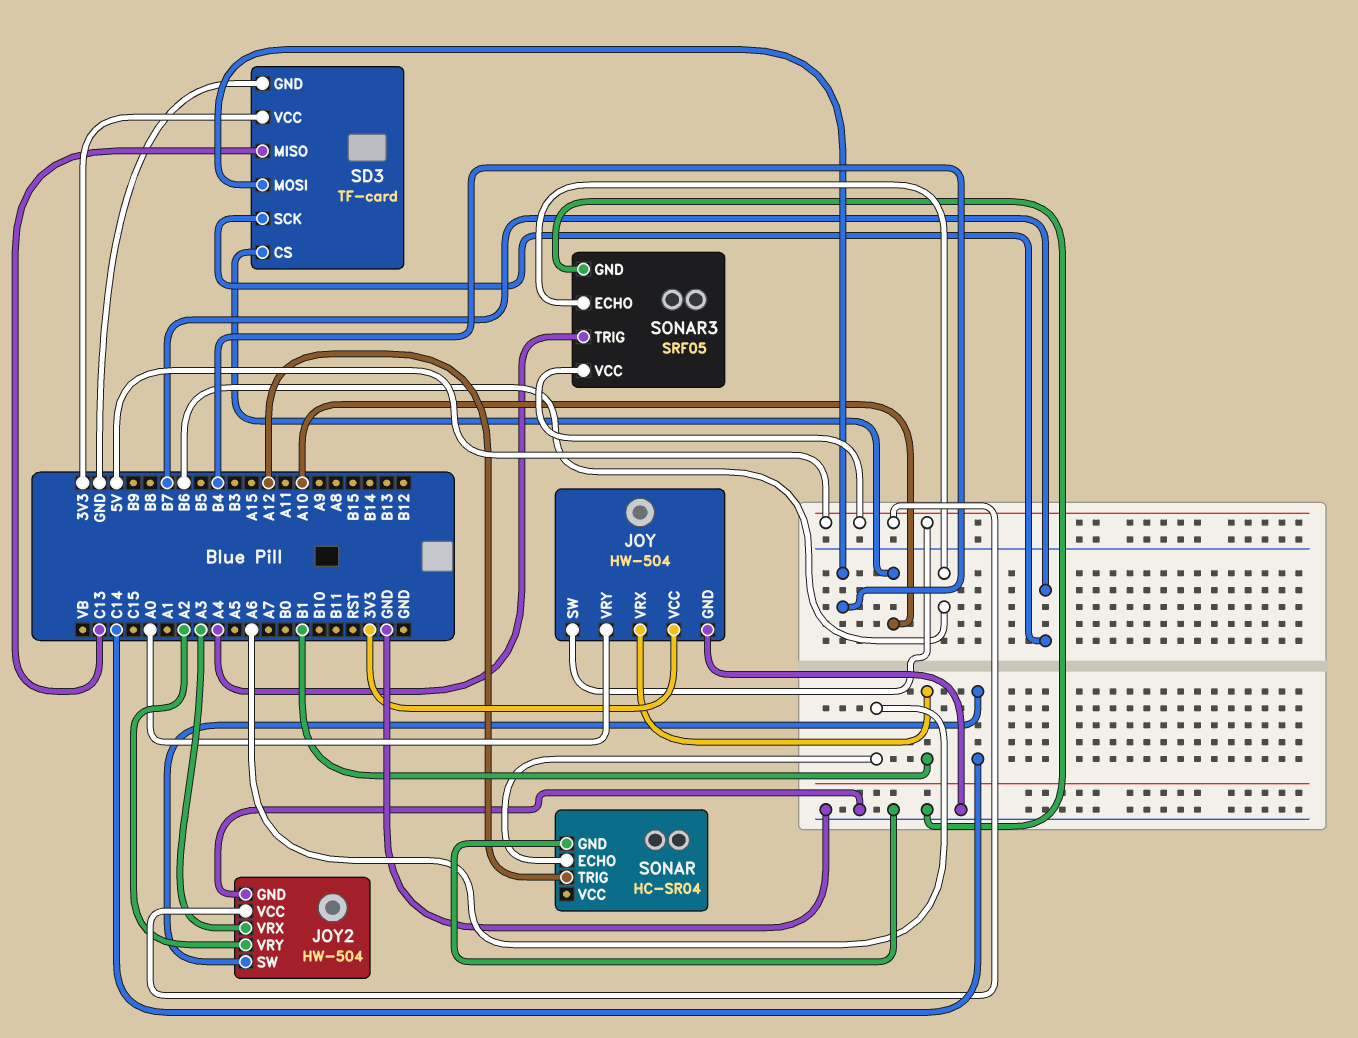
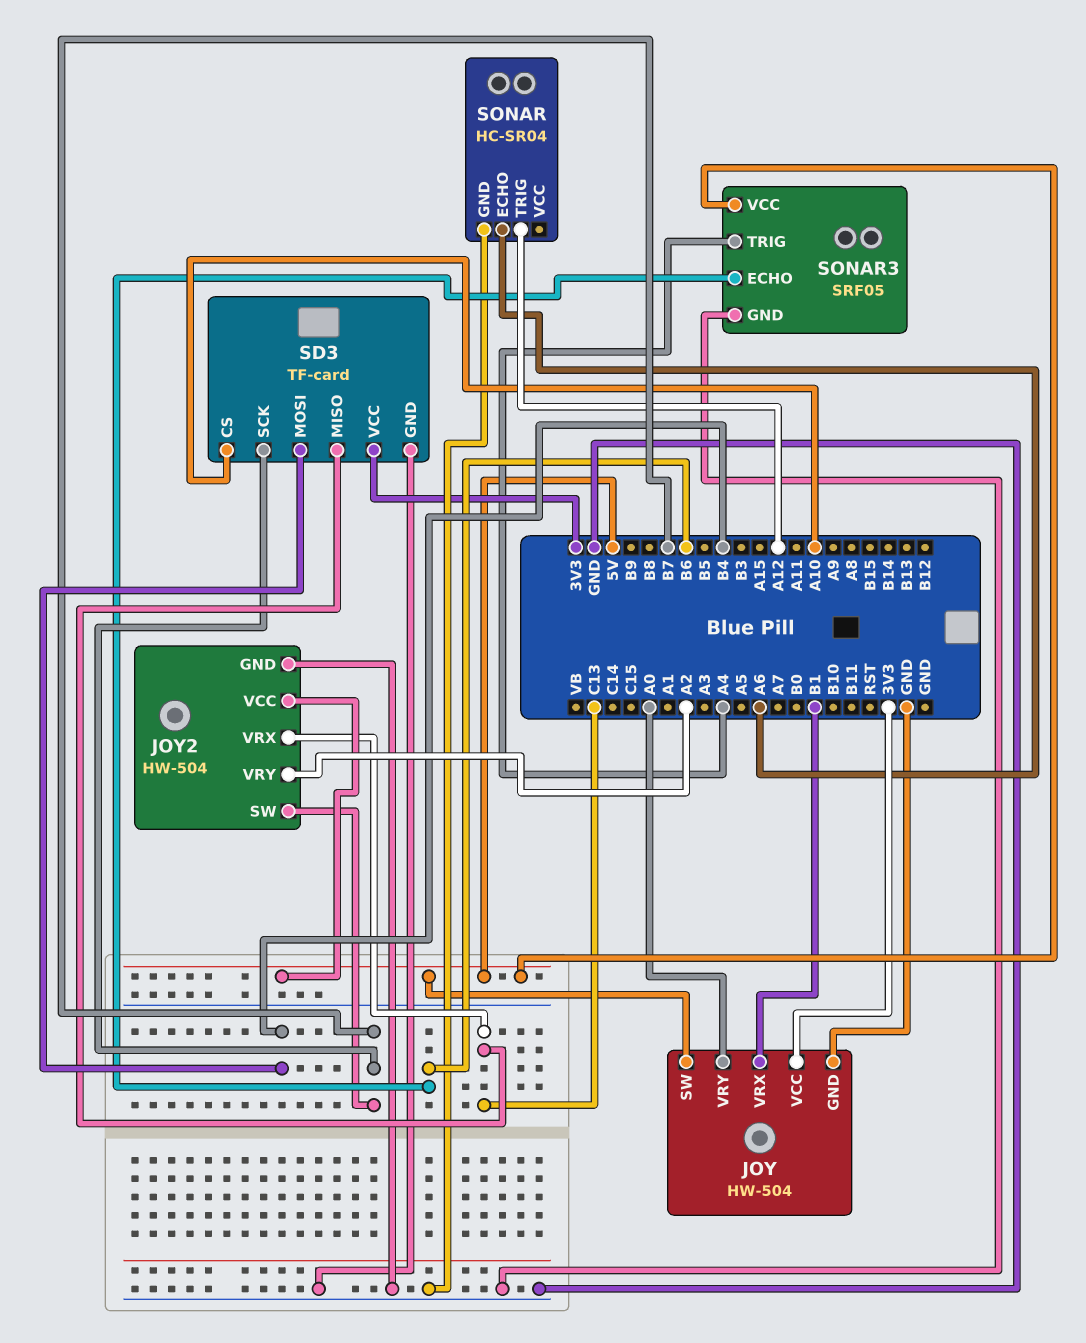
JOY2 pin SW: C14 -> B7
JOY2 pin VRX: A3 -> C13

